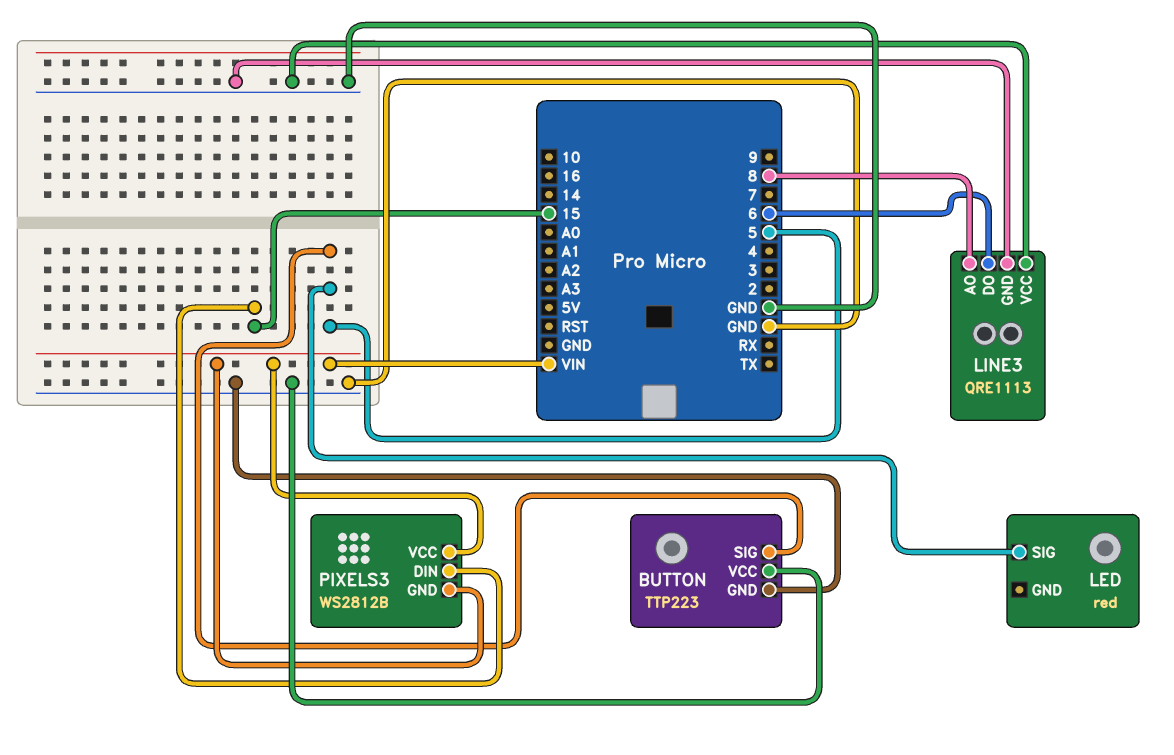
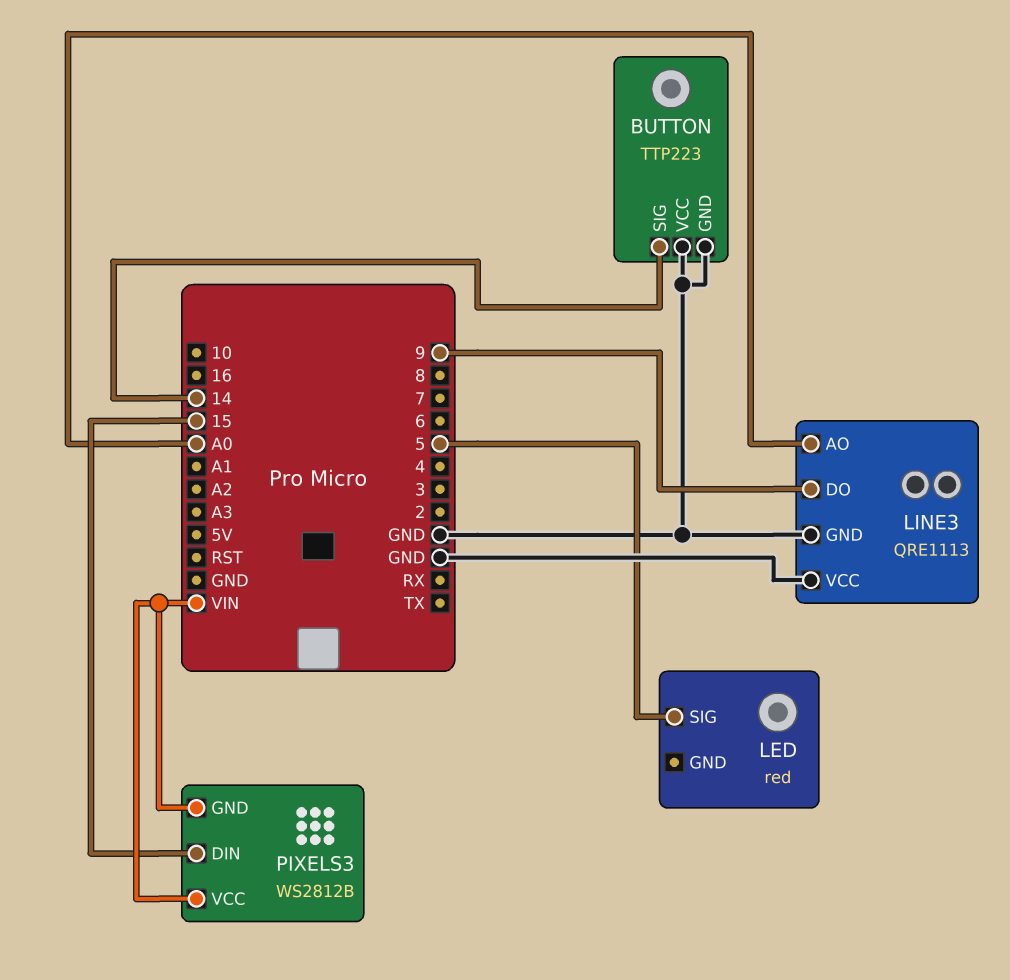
BUTTON pin SIG: 5 -> 14
LINE3 pin AO: 8 -> A0
LINE3 pin DO: 6 -> 9

